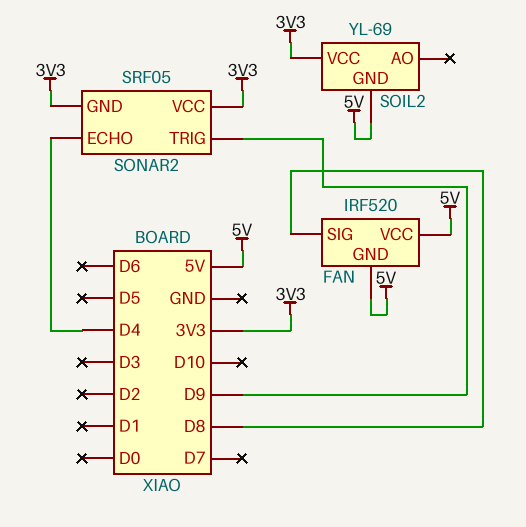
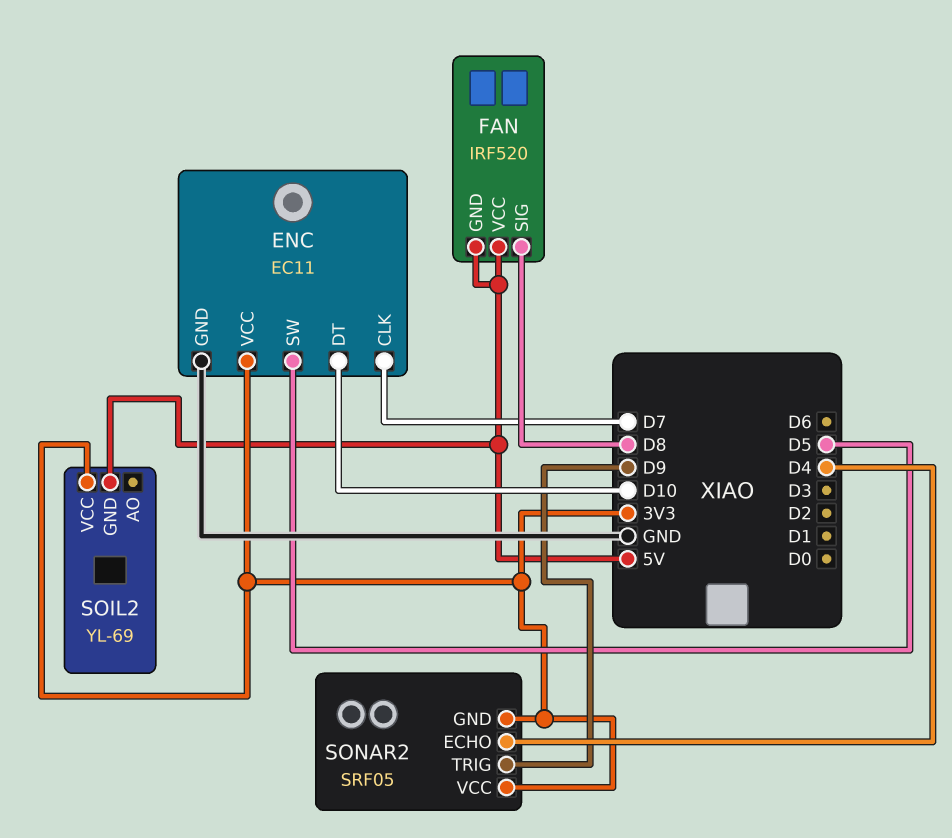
ENC: none -> EC11
ENC pin CLK: none -> D7
ENC pin DT: none -> D10
ENC pin GND: none -> GND
ENC pin SW: none -> D5
ENC pin VCC: none -> 3V3

